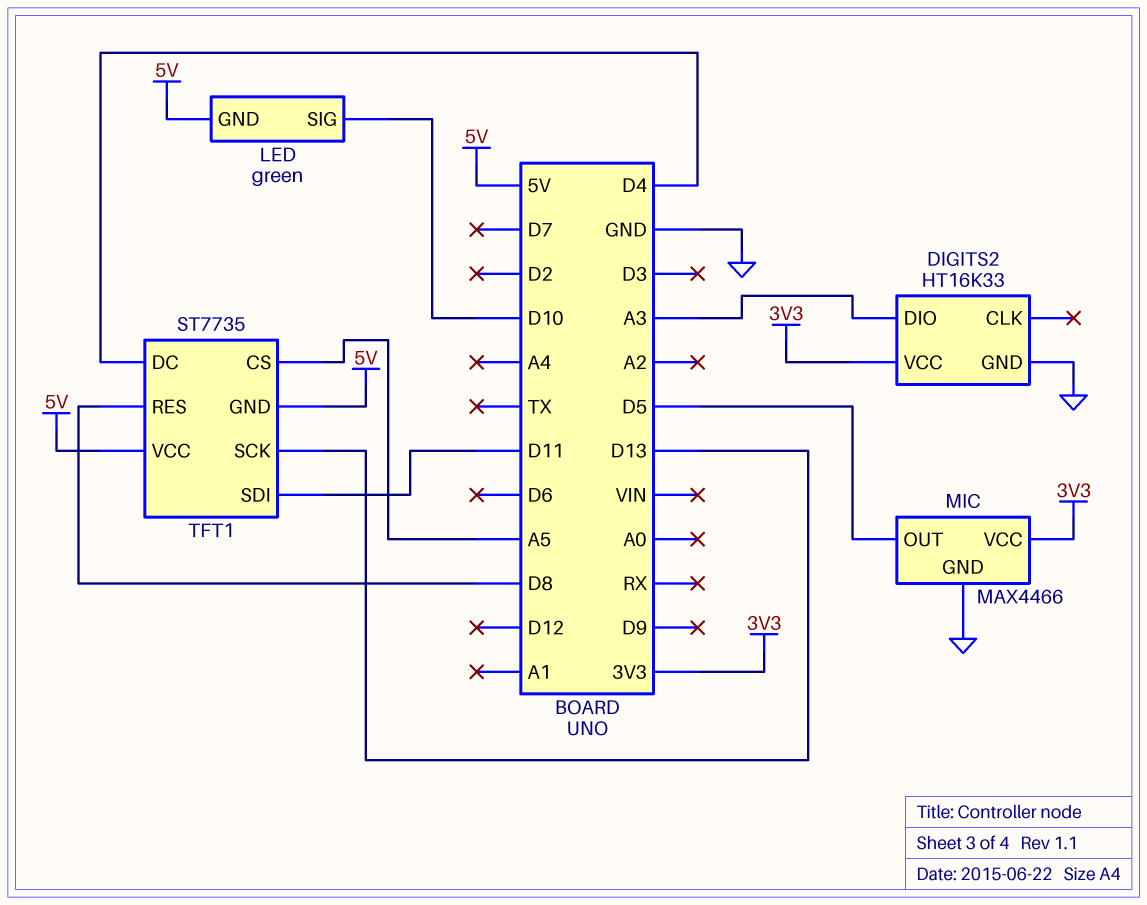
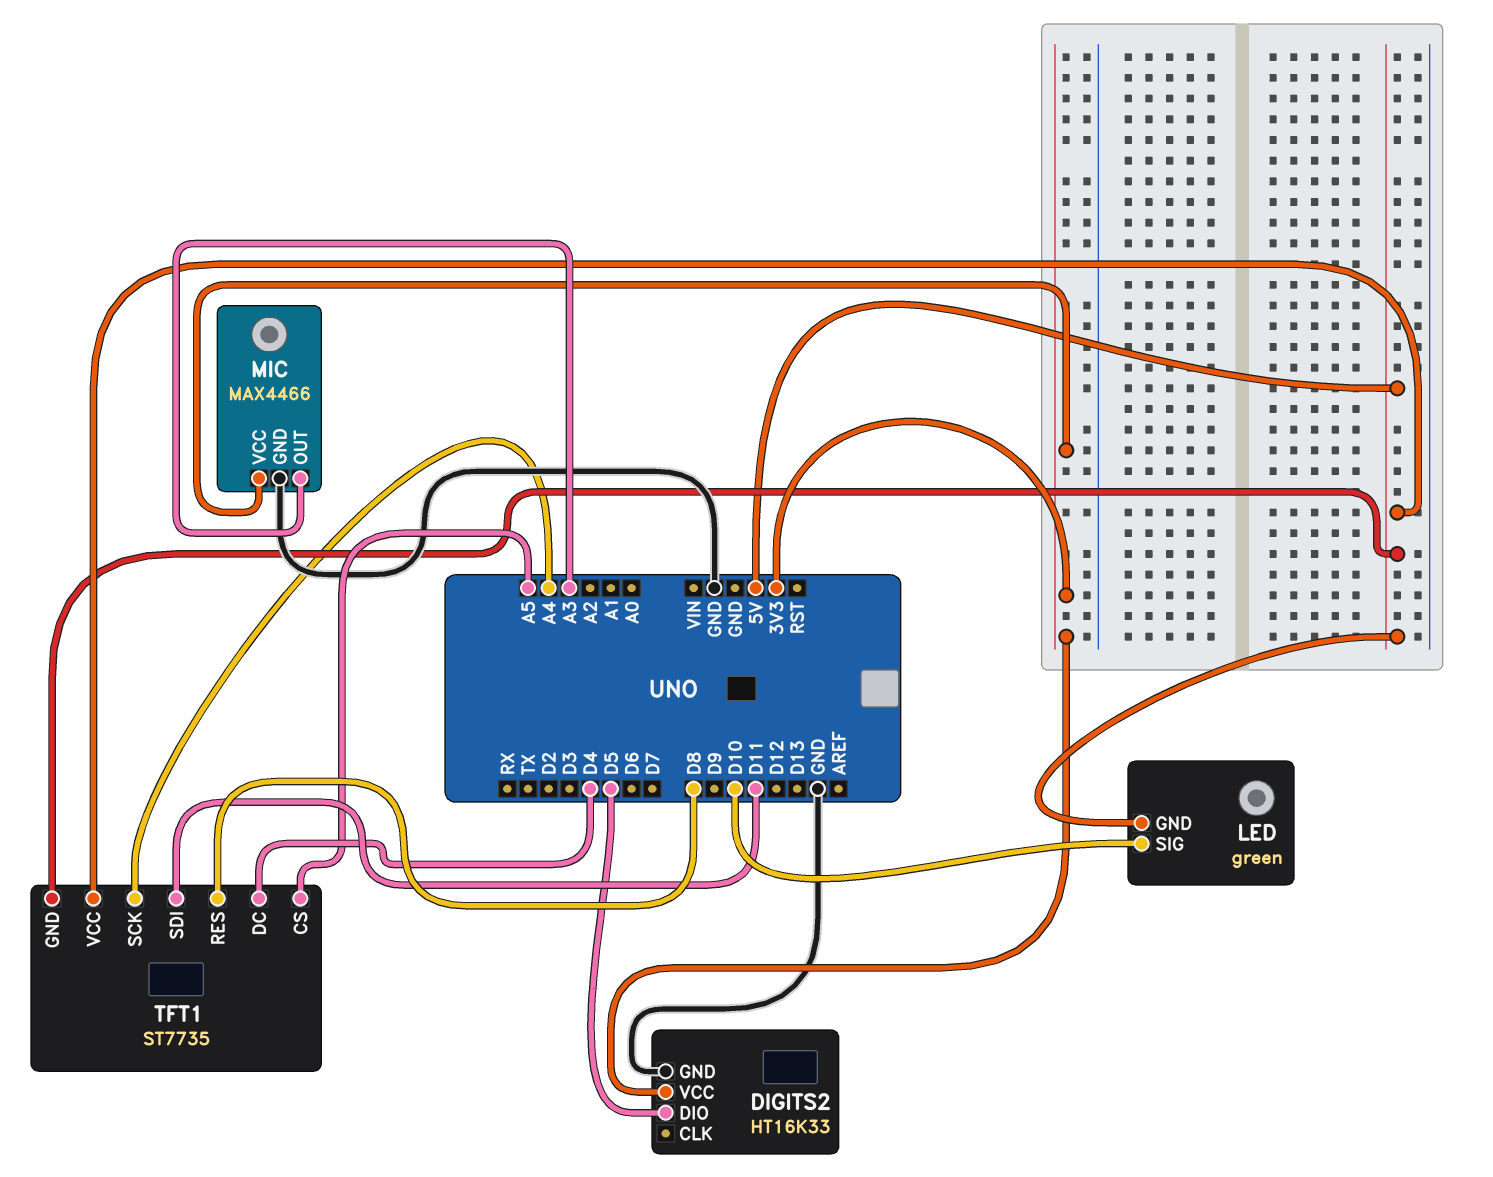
DIGITS2 pin DIO: A3 -> D5
MIC pin OUT: D5 -> A3
TFT1 pin SCK: D13 -> A4

